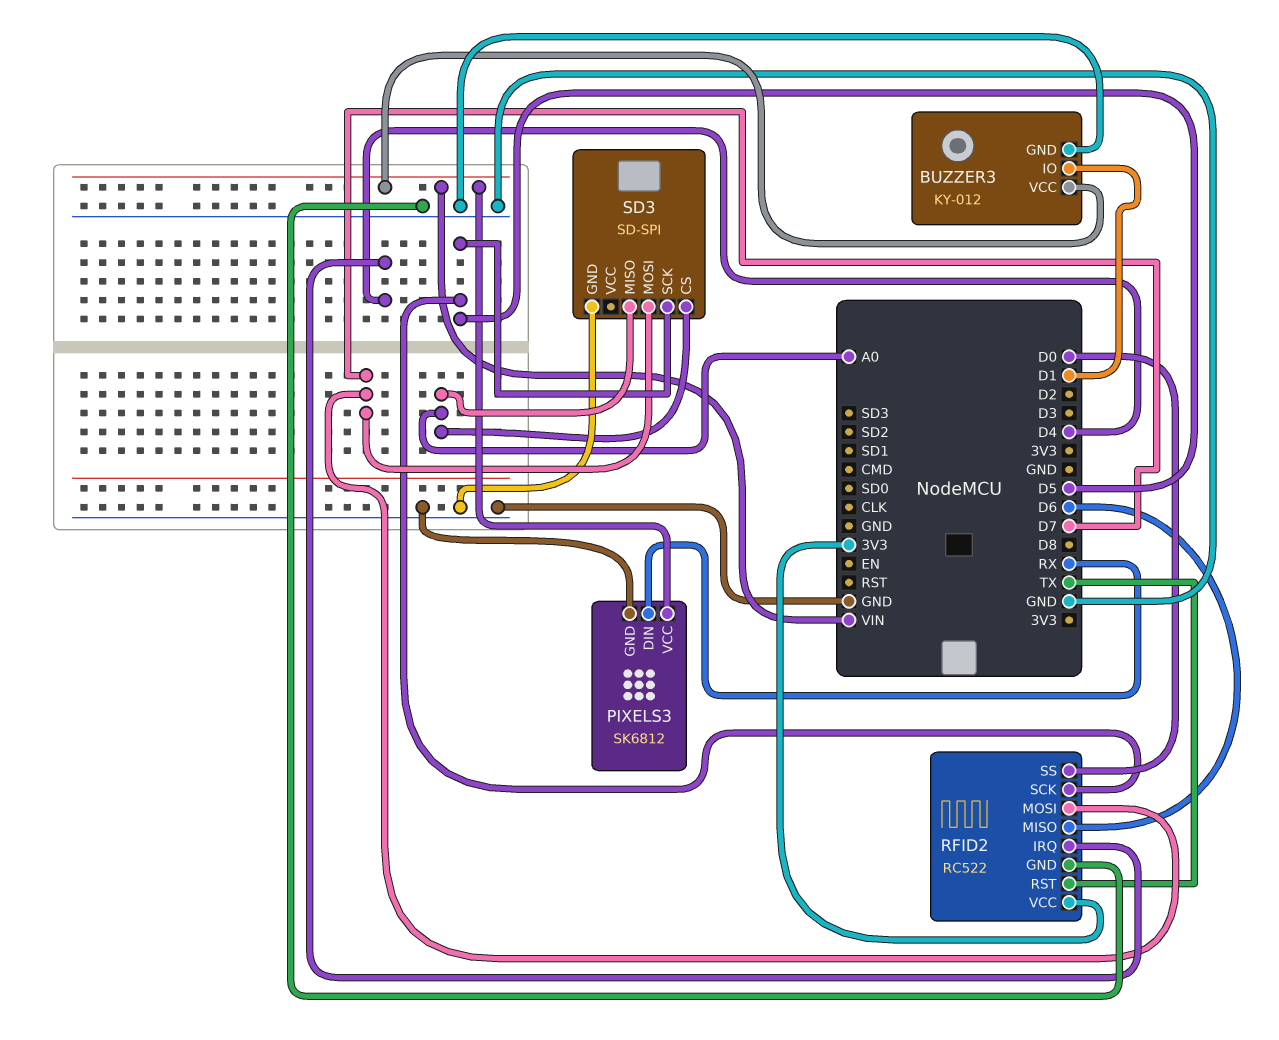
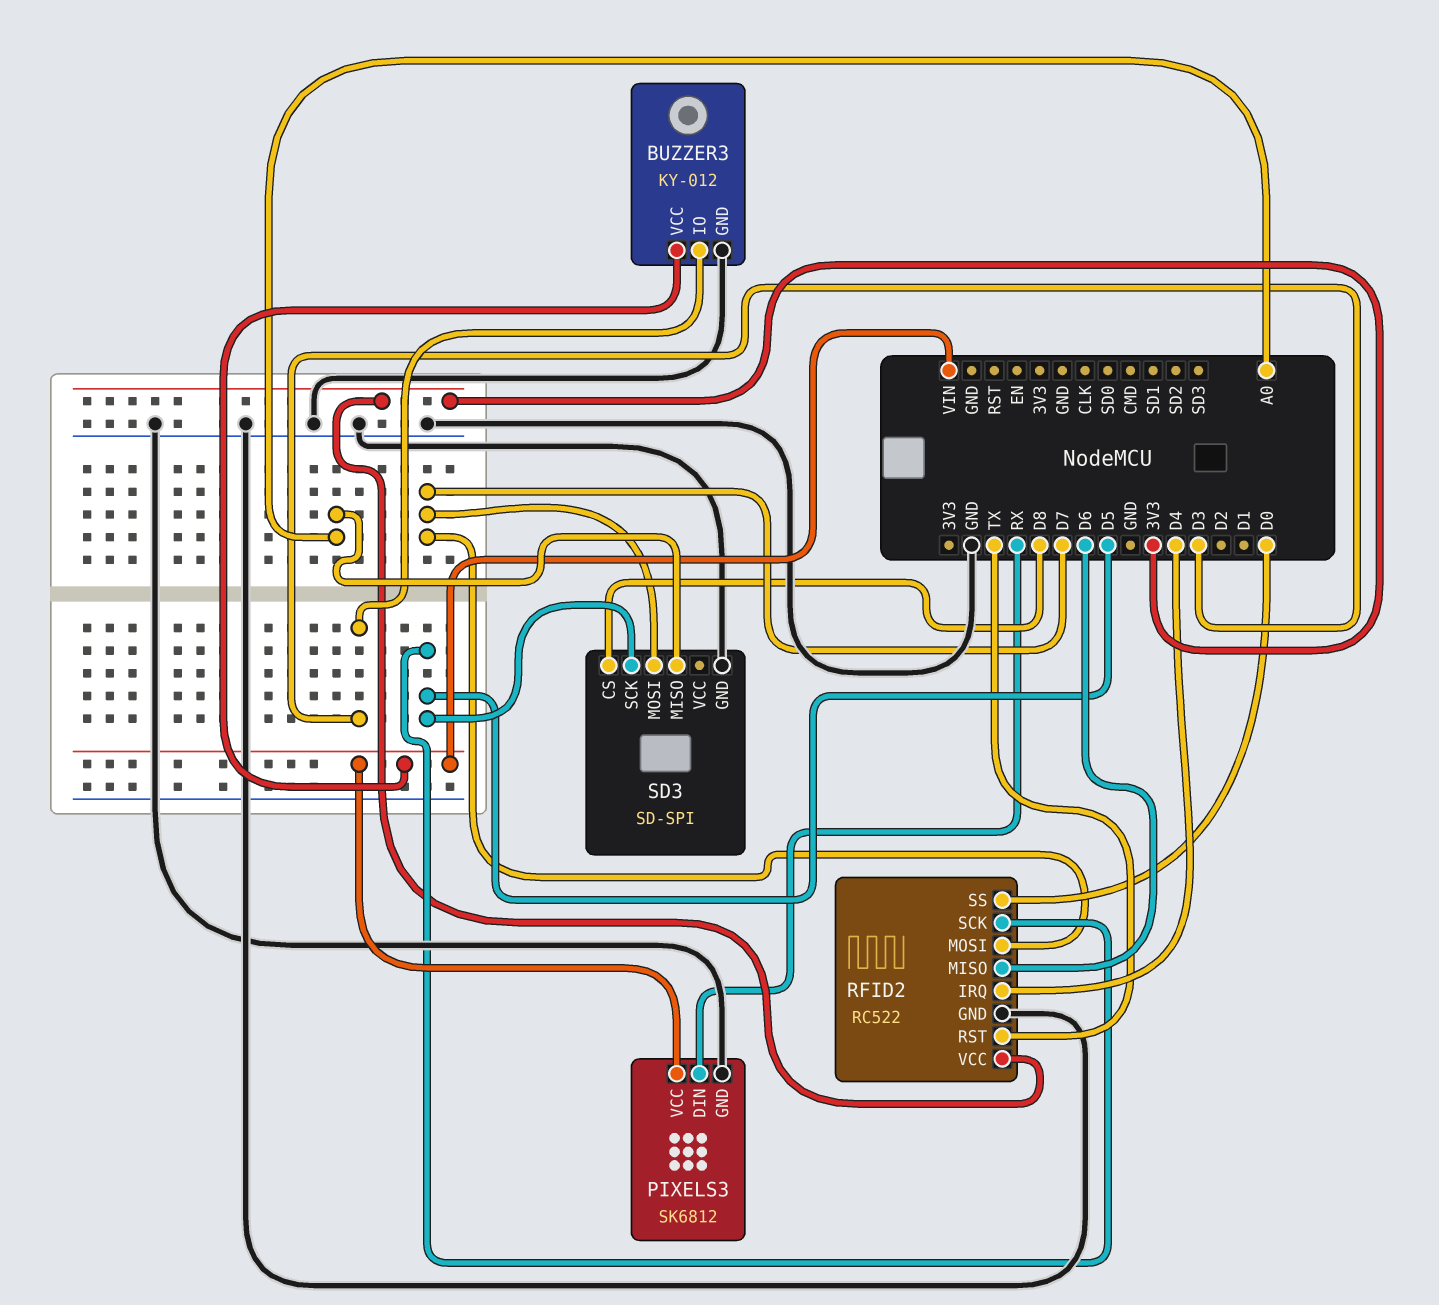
BUZZER3 pin IO: D1 -> D3
SD3 pin CS: A0 -> D8

